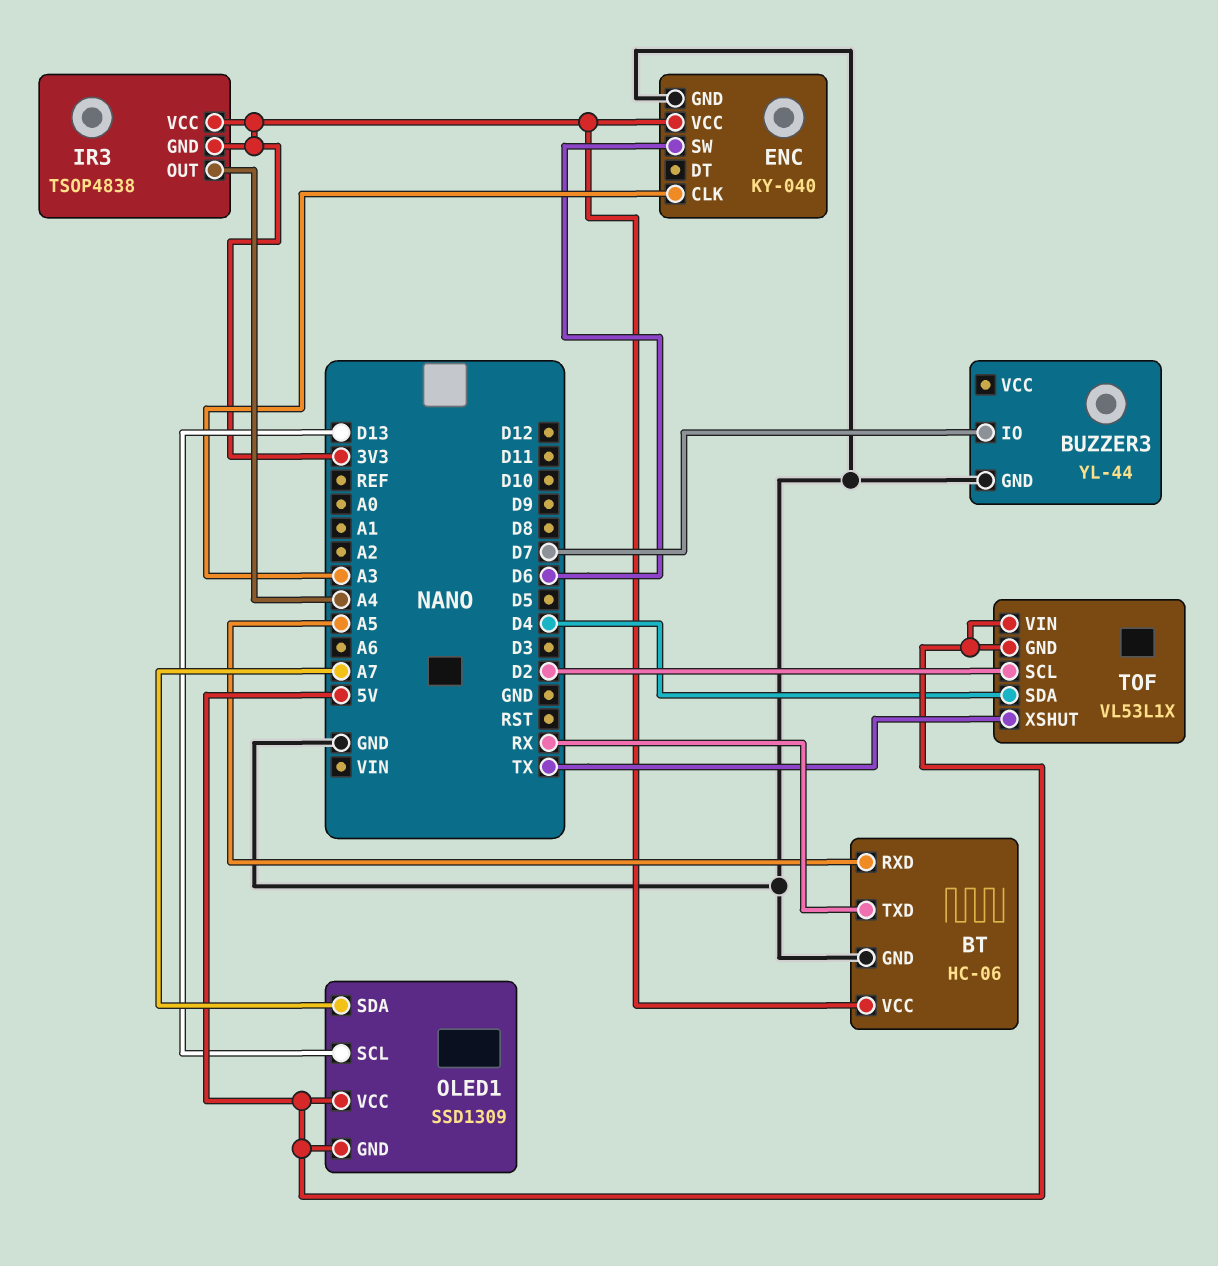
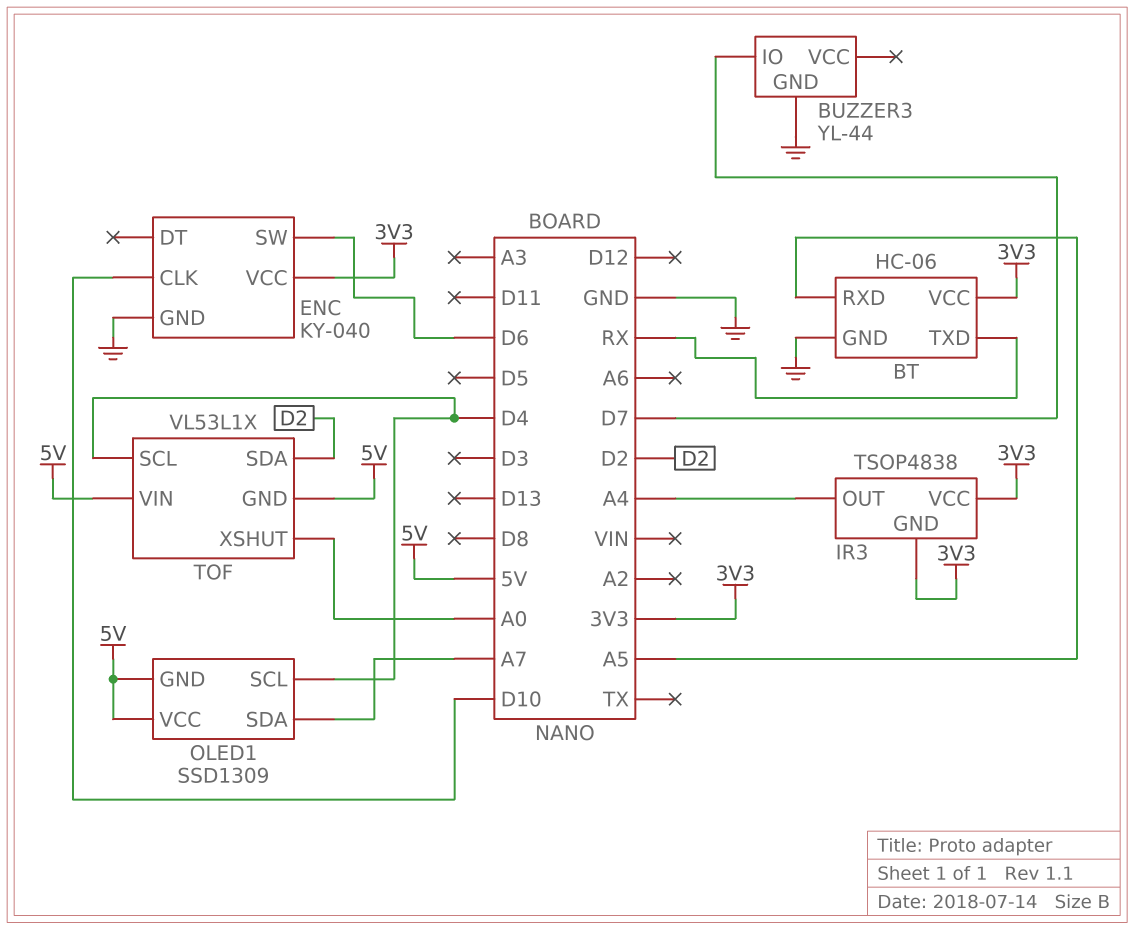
ENC pin CLK: A3 -> D10
OLED1 pin SCL: D13 -> D4
TOF pin SCL: D2 -> D4
TOF pin SDA: D4 -> D2
TOF pin XSHUT: TX -> A0

